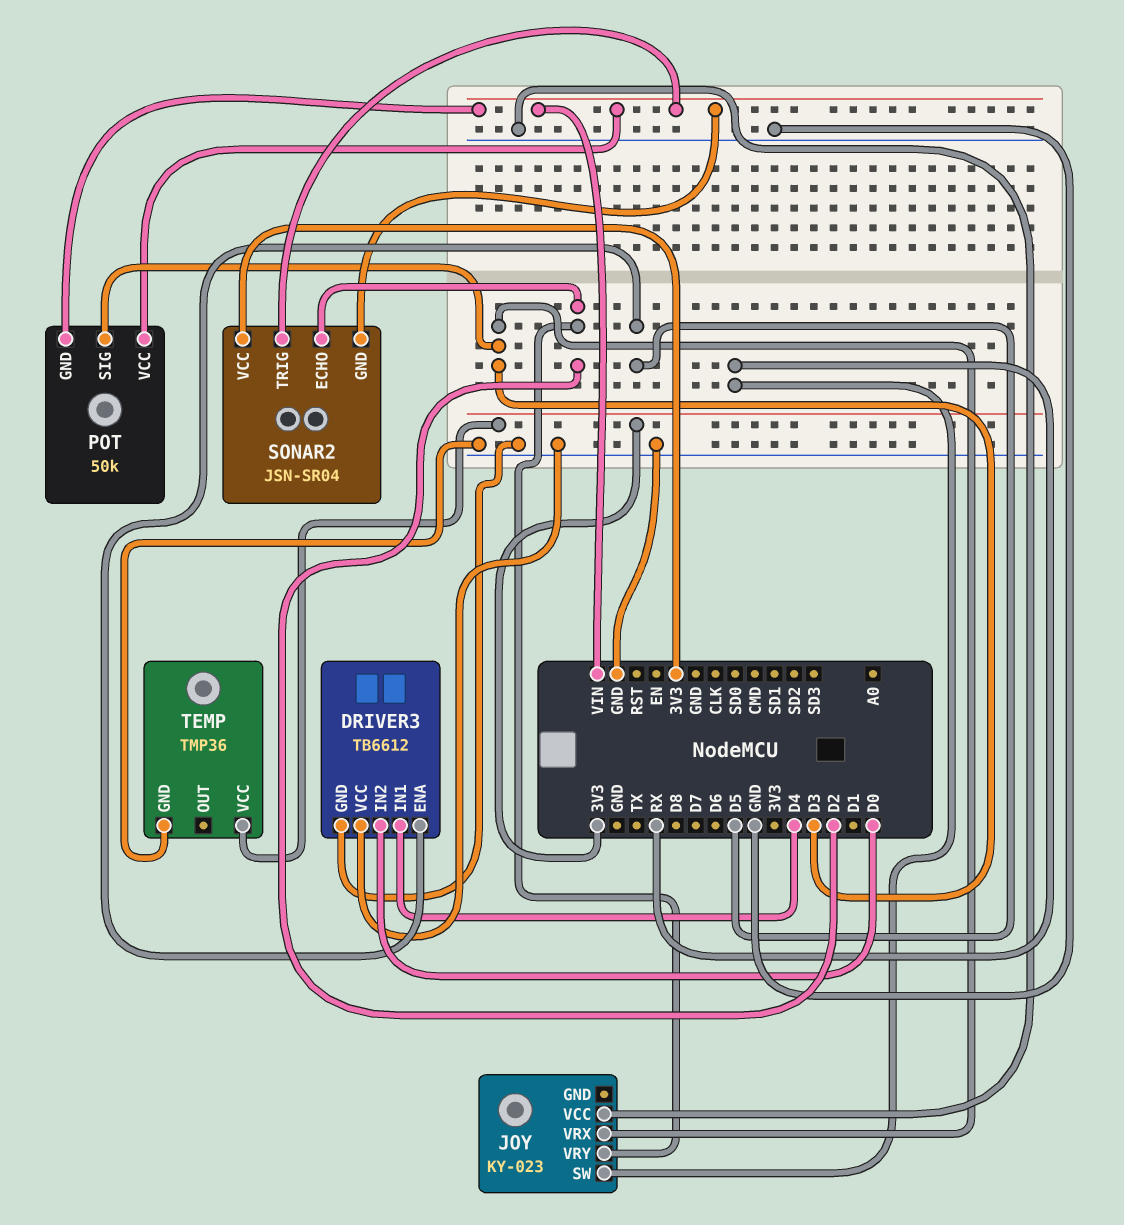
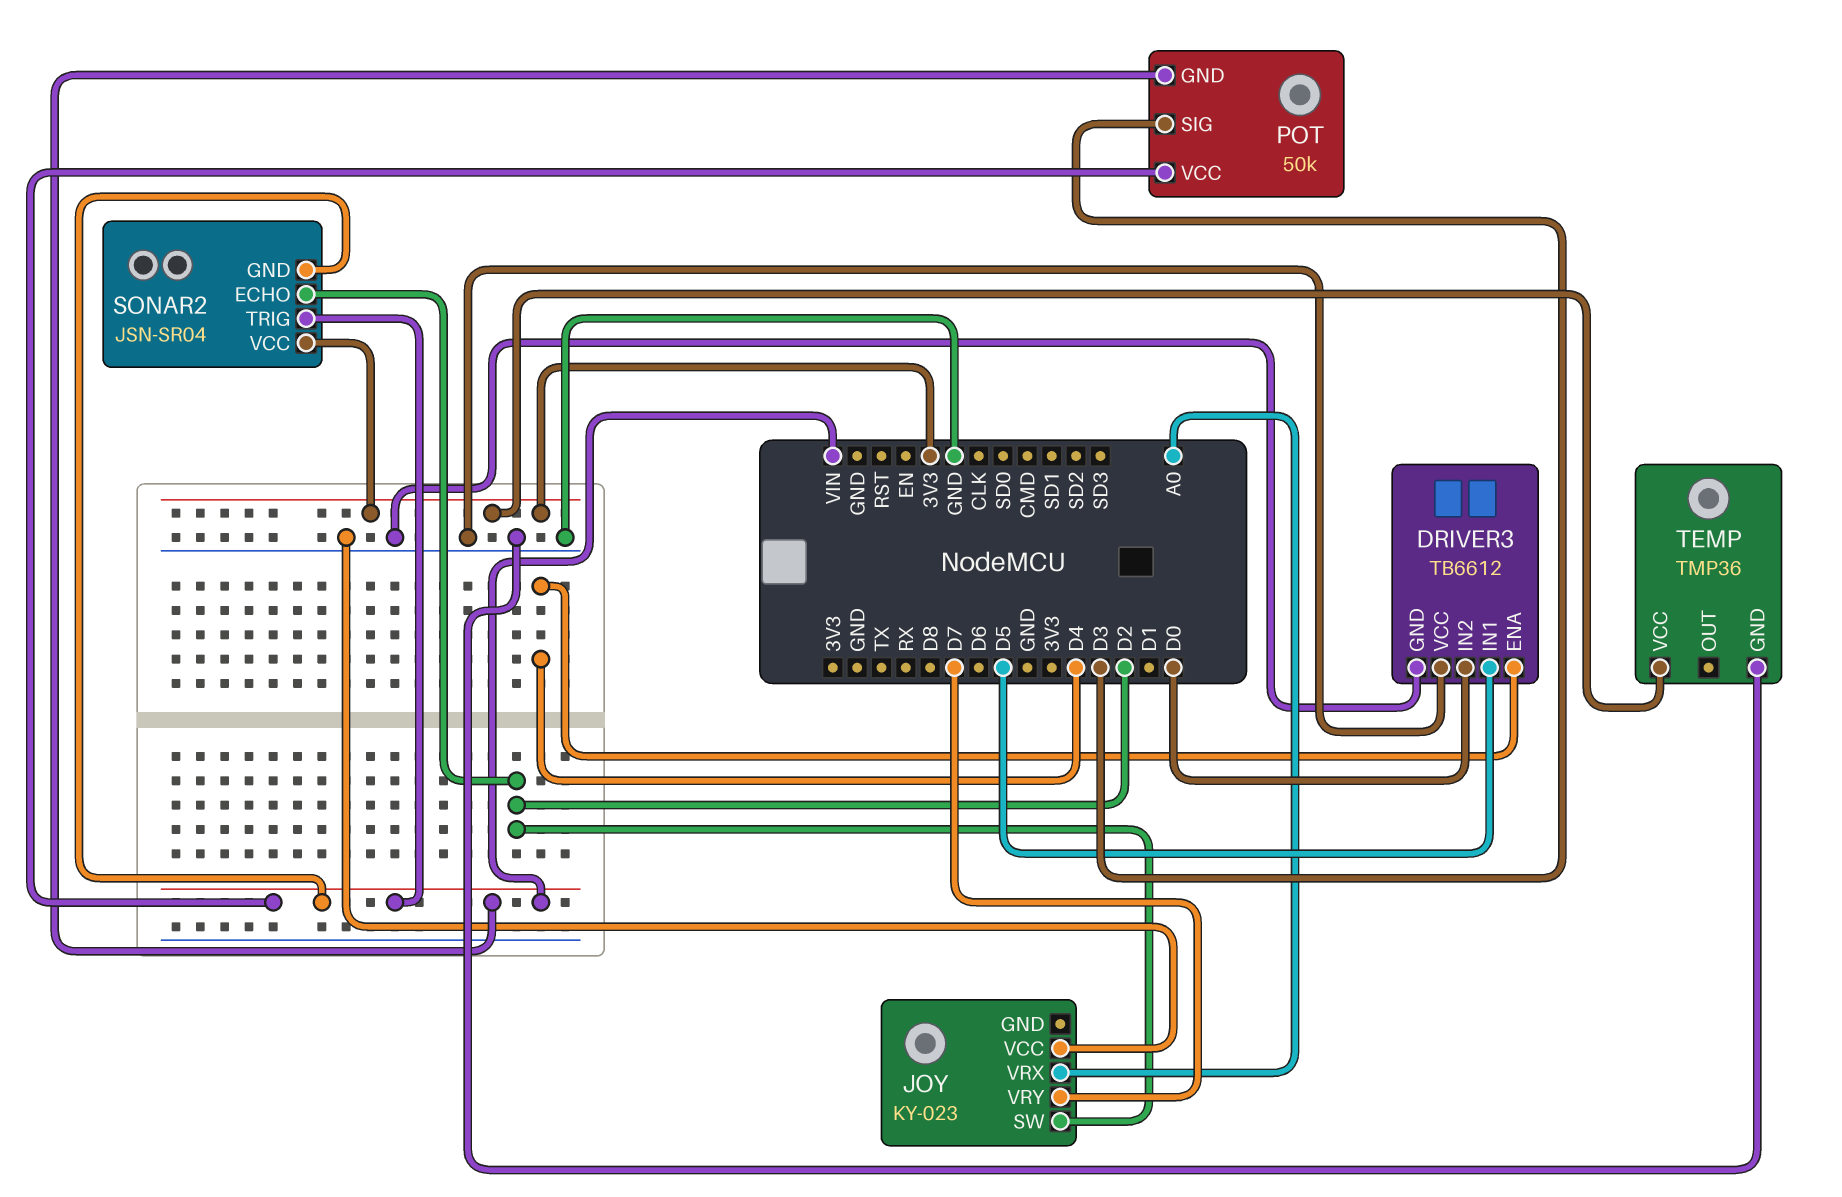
DRIVER3 pin ENA: D5 -> D4
DRIVER3 pin IN1: D4 -> D5
JOY pin SW: RX -> D2
JOY pin VRX: D3 -> A0
JOY pin VRY: D2 -> D7

